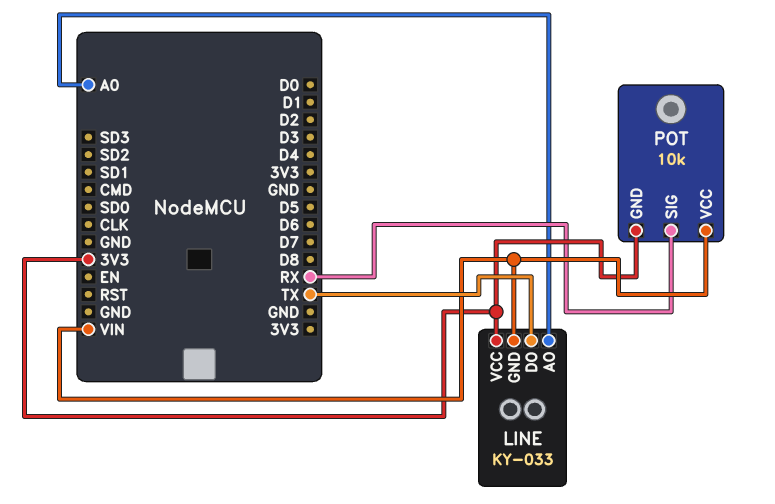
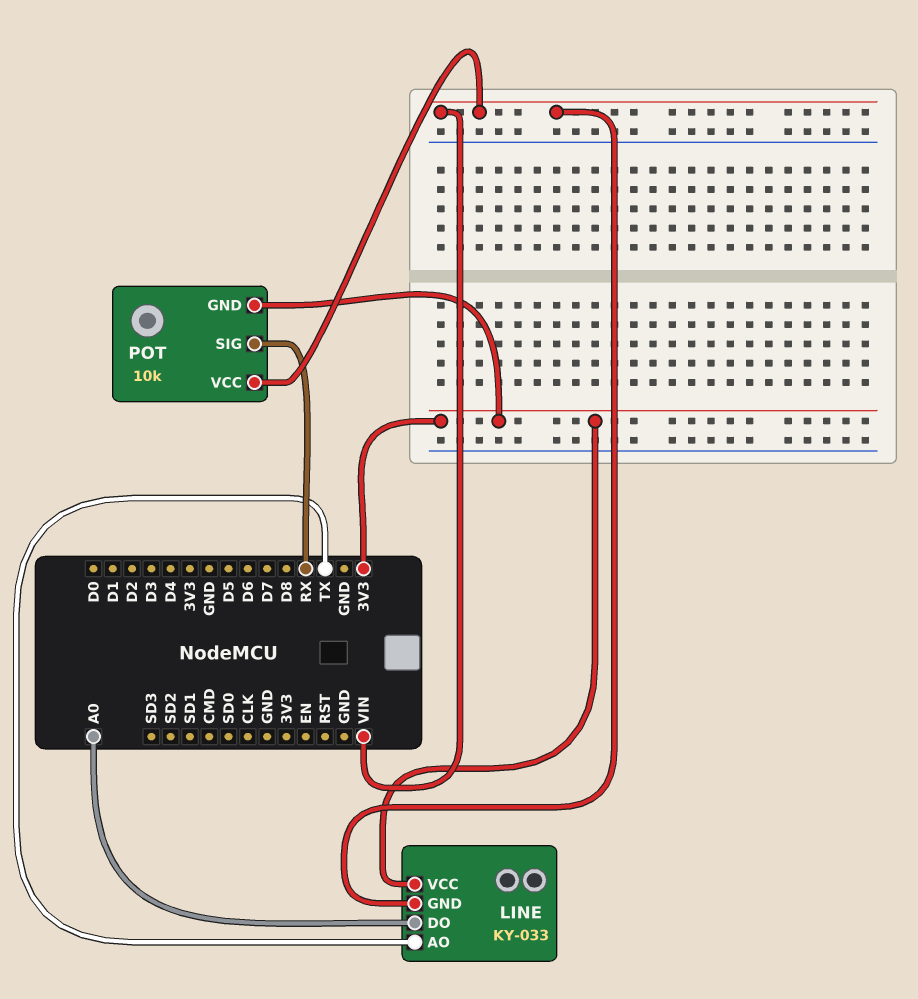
LINE pin AO: A0 -> TX
LINE pin DO: TX -> A0

